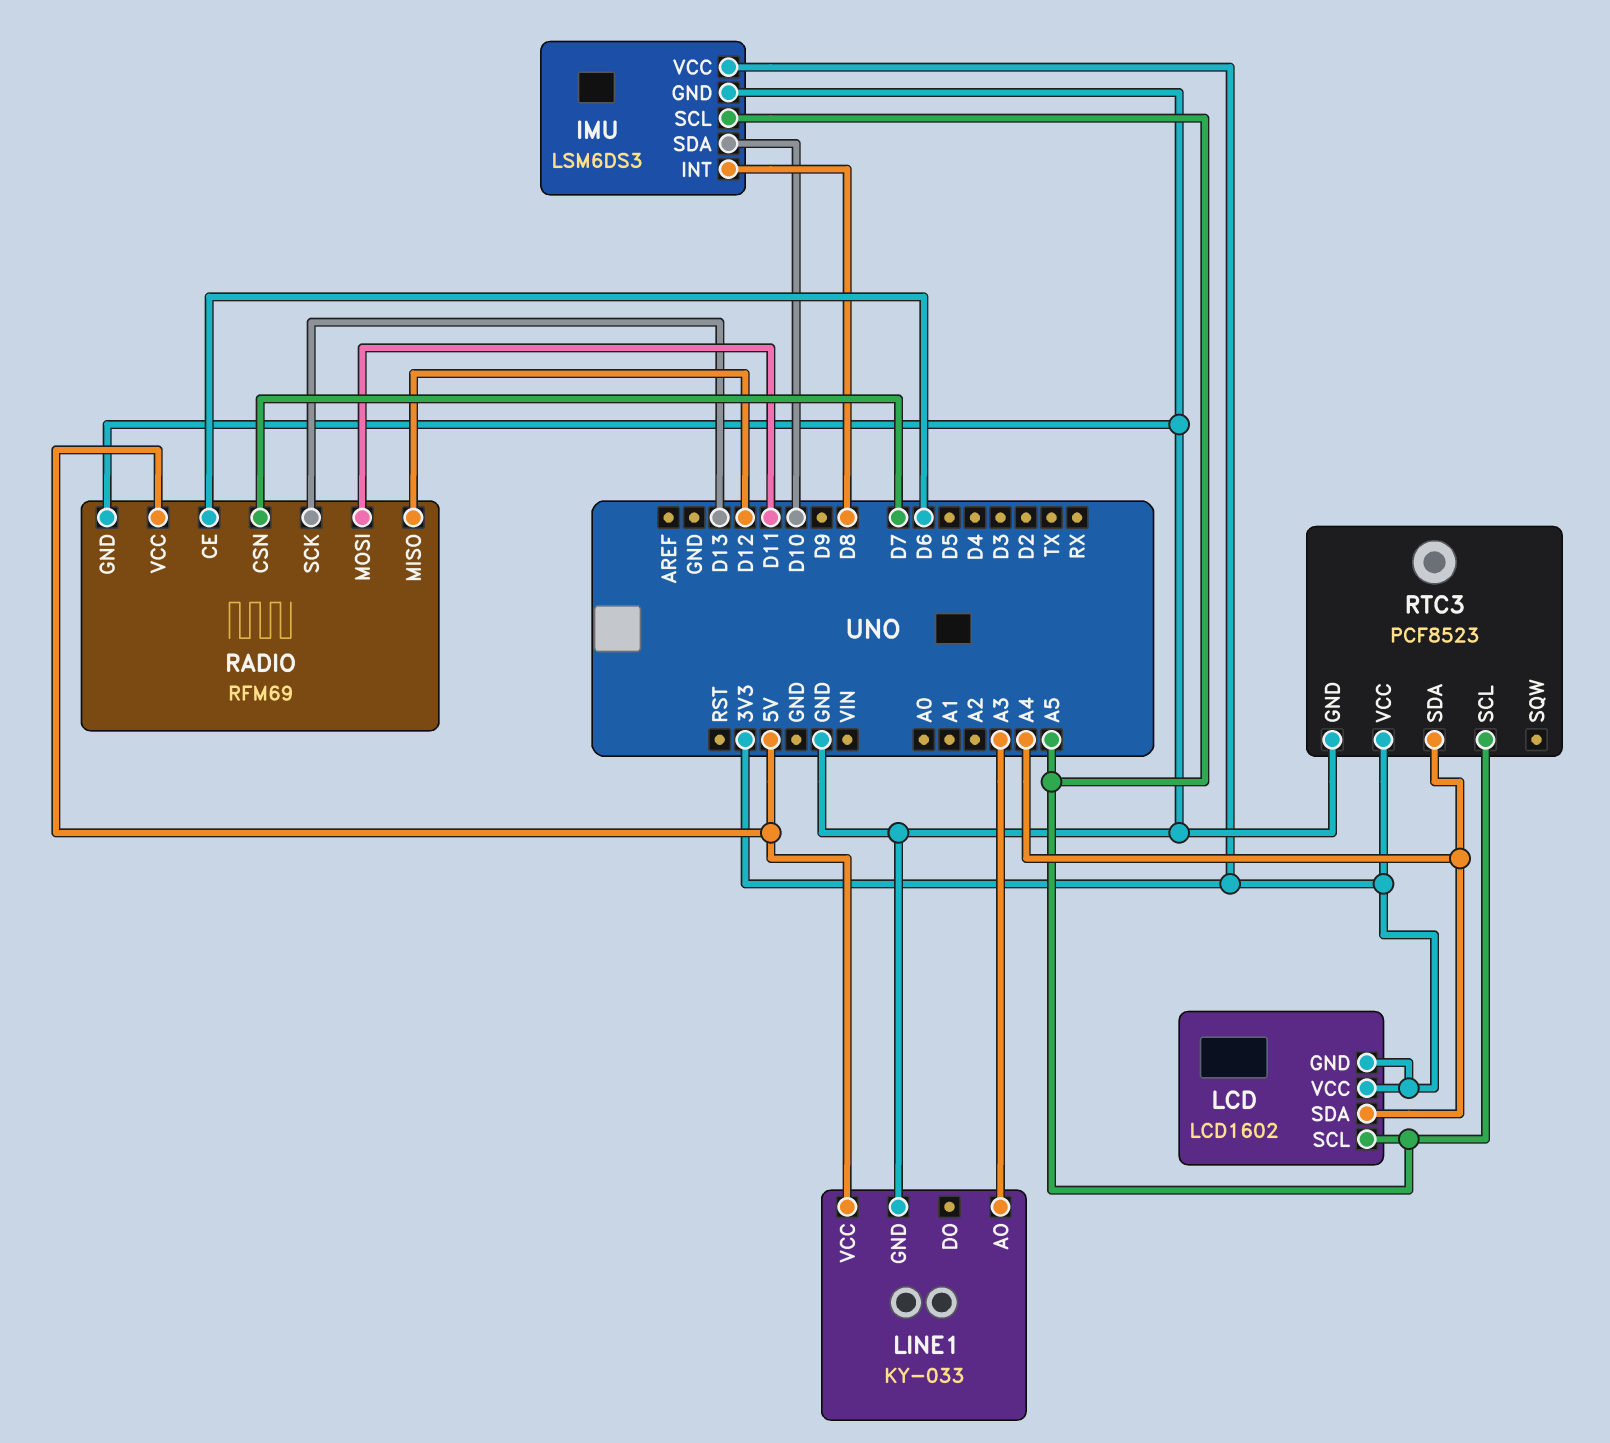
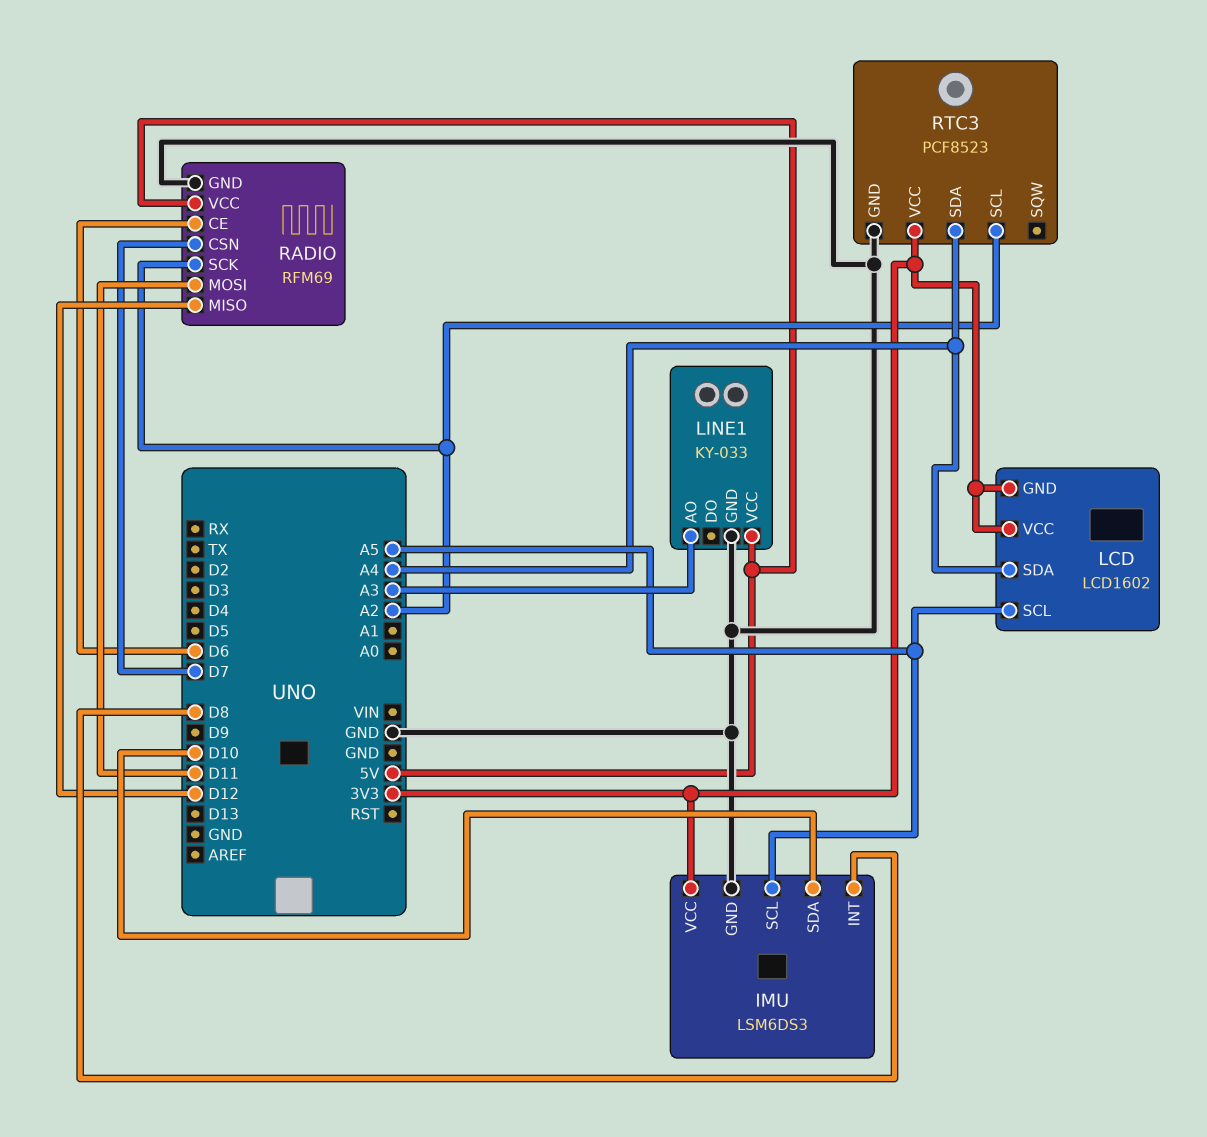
RADIO pin SCK: D13 -> A2
RTC3 pin SCL: A5 -> A2

